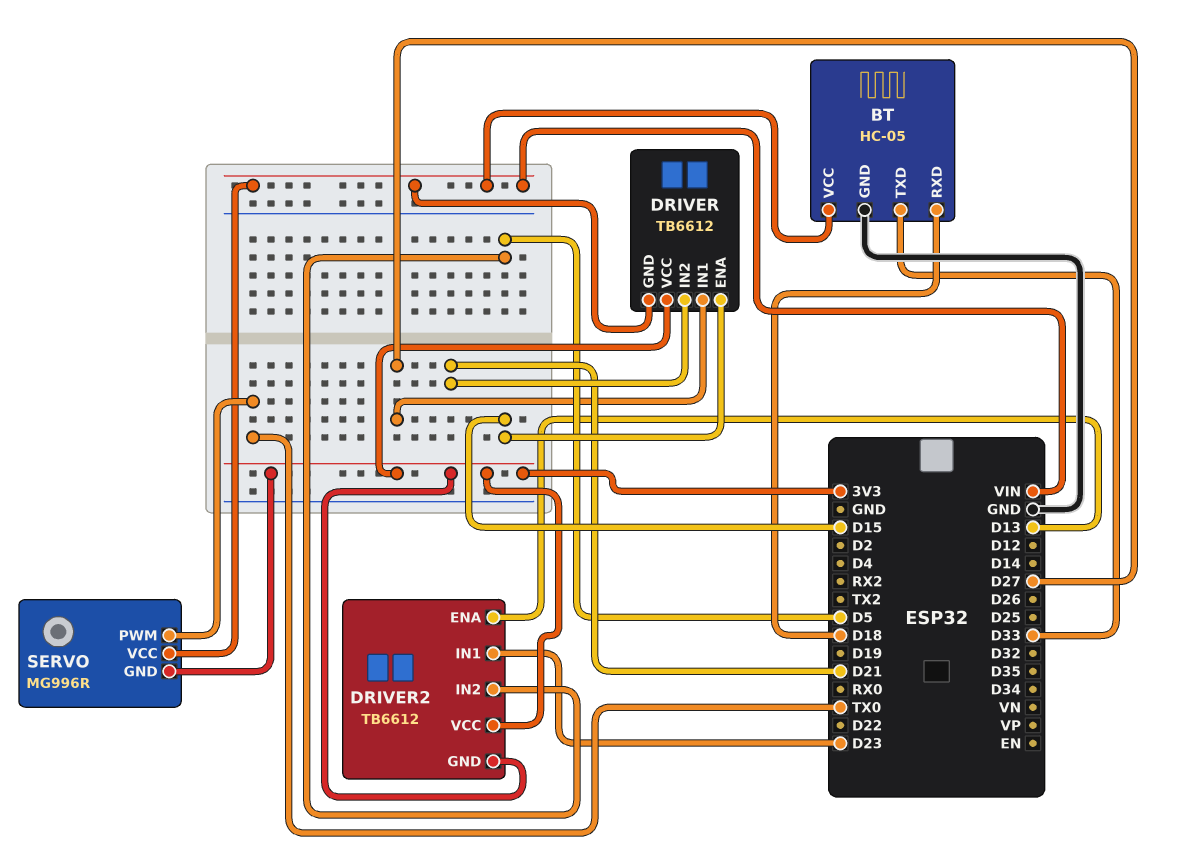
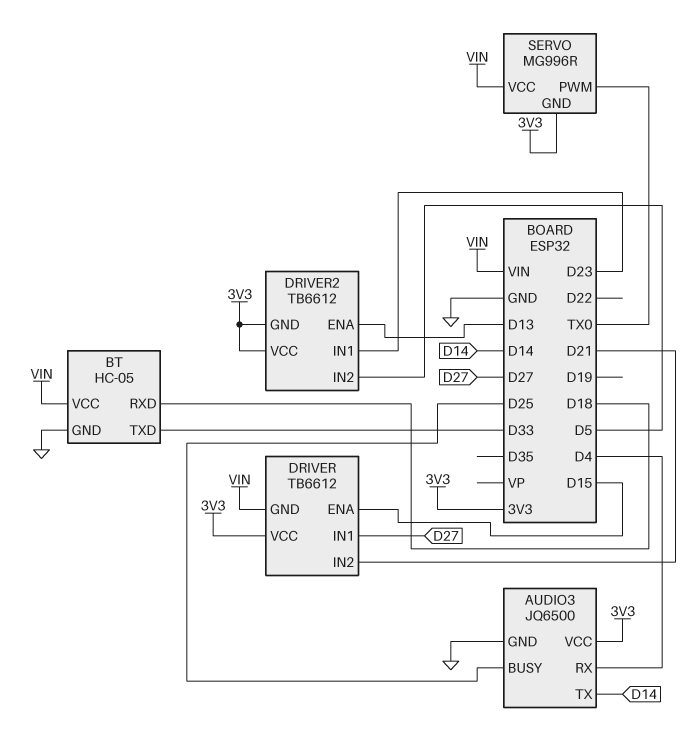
AUDIO3: none -> JQ6500
AUDIO3 pin BUSY: none -> D25
AUDIO3 pin GND: none -> GND
AUDIO3 pin RX: none -> D4
AUDIO3 pin TX: none -> D14
AUDIO3 pin VCC: none -> 3V3

